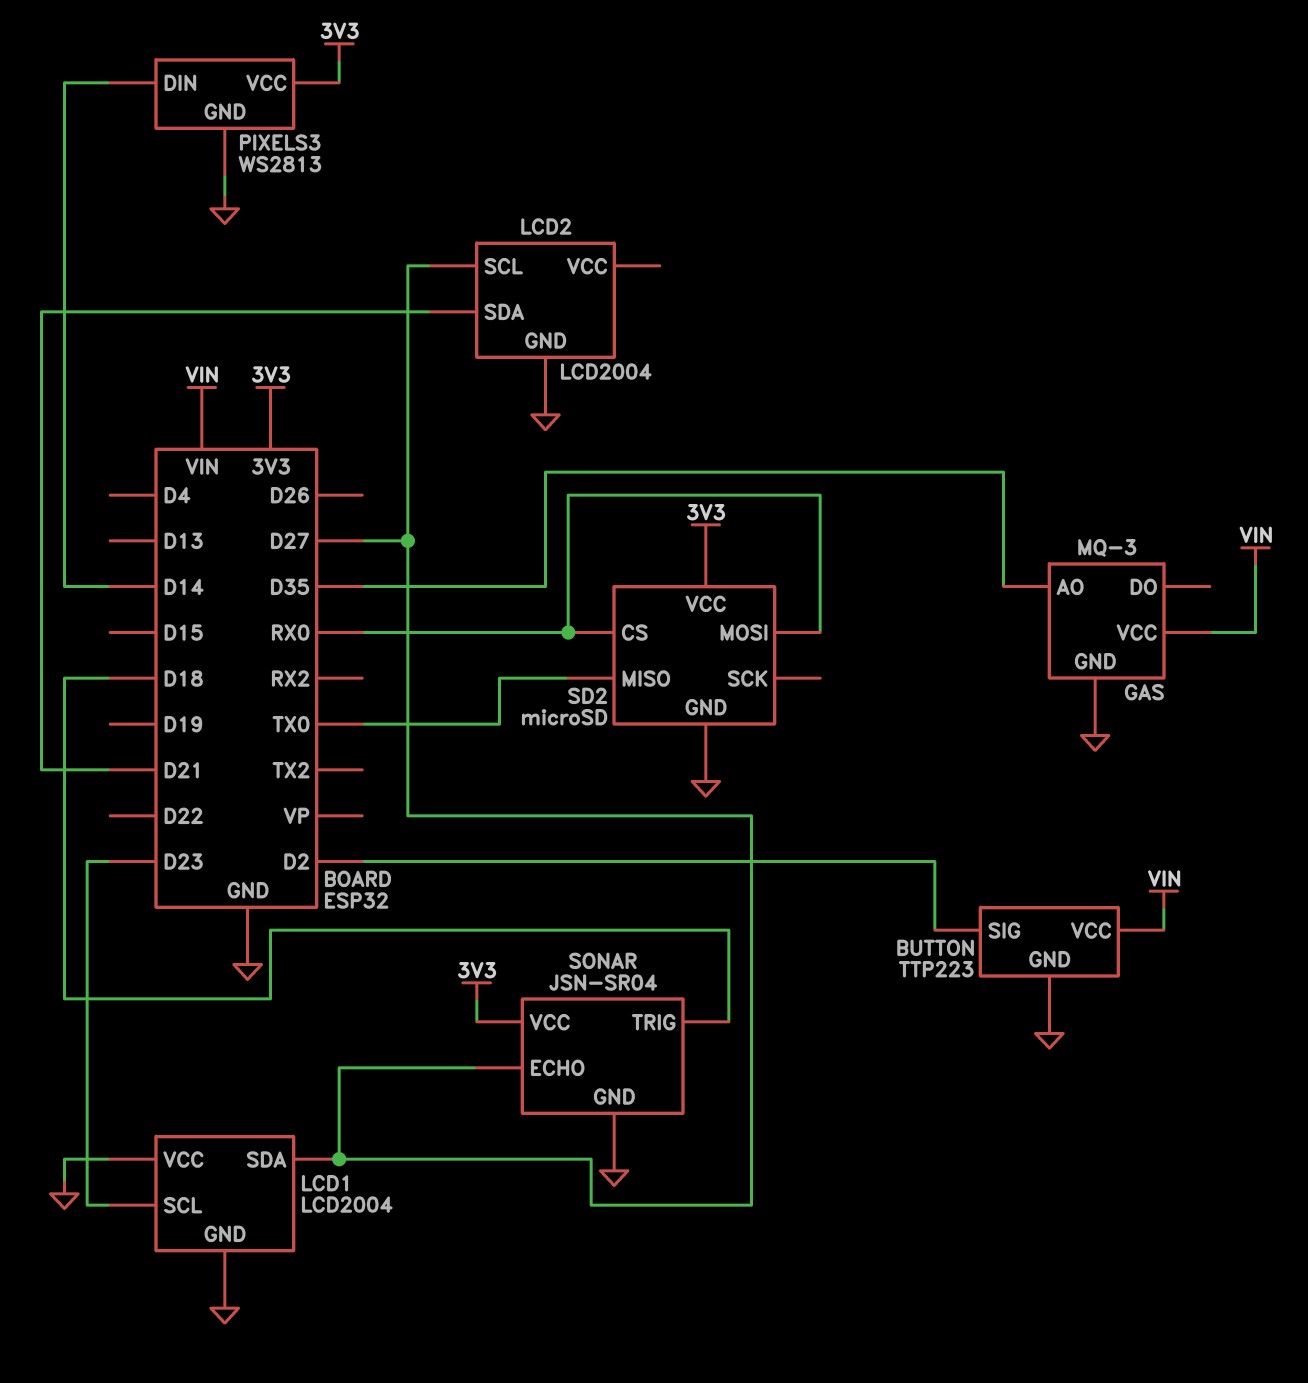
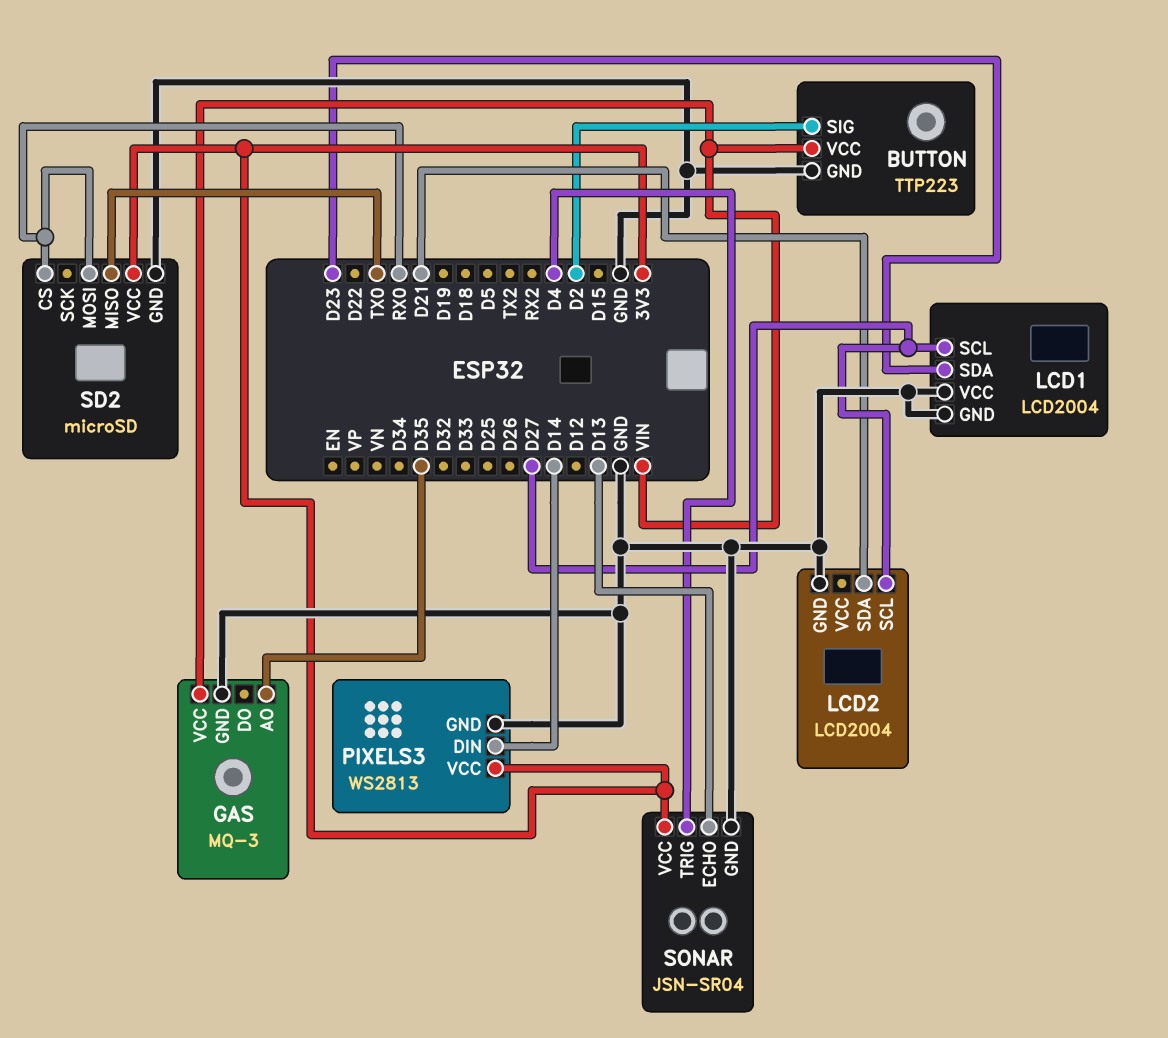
LCD1 pin SCL: D23 -> D27
LCD1 pin SDA: D27 -> D23
SONAR pin ECHO: D27 -> D13
SONAR pin TRIG: D18 -> D4

